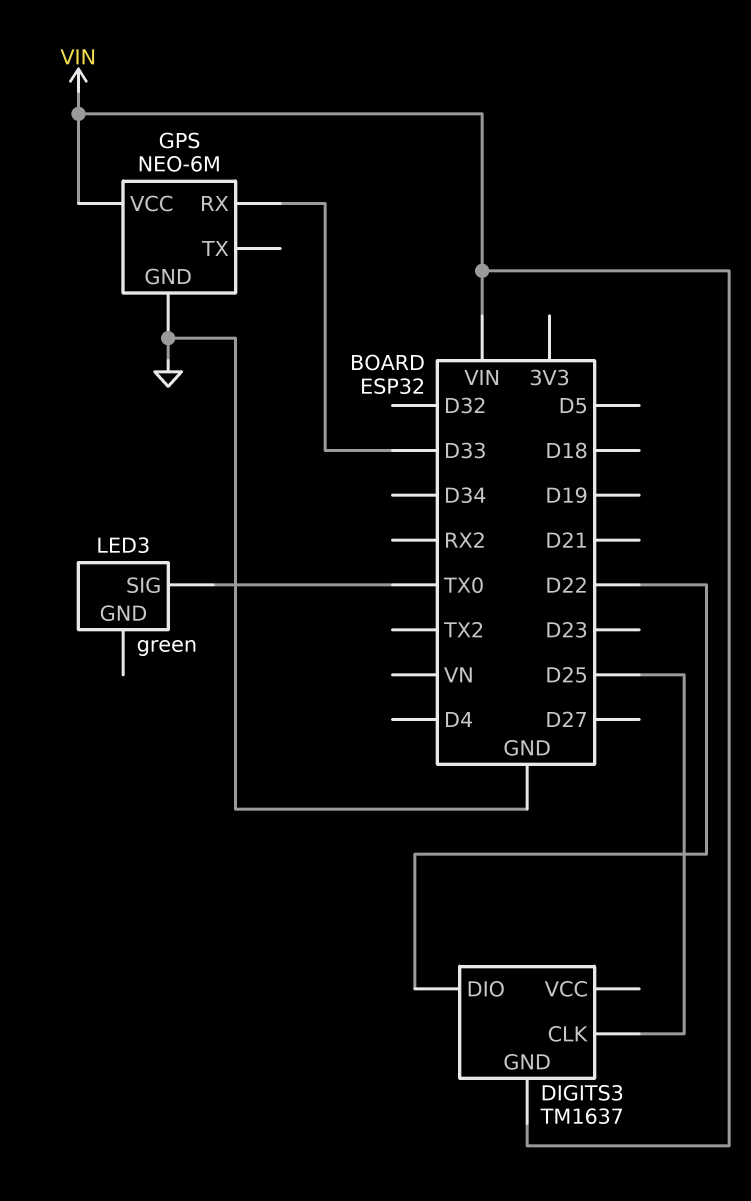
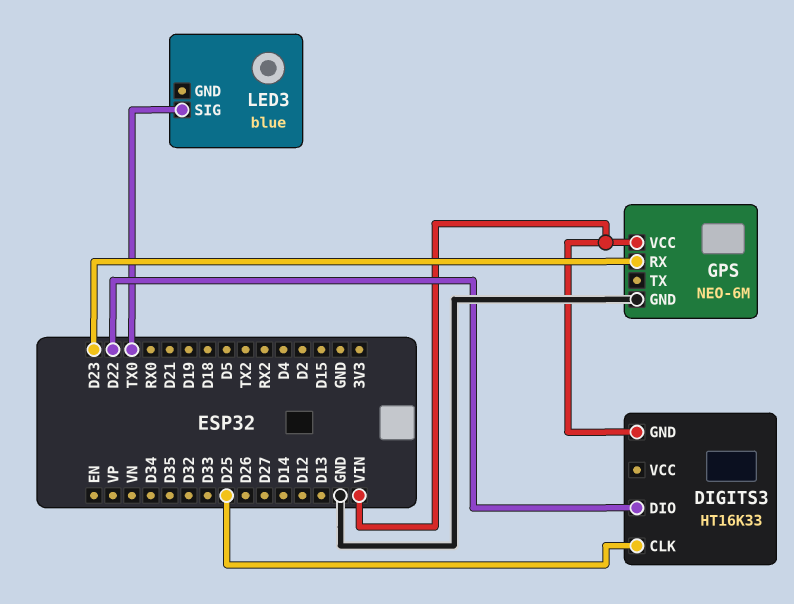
DIGITS3: TM1637 -> HT16K33
GPS pin RX: D33 -> D23
LED3: green -> blue

